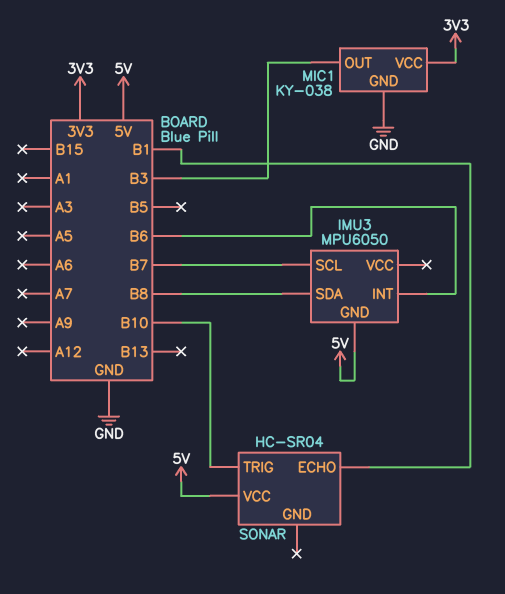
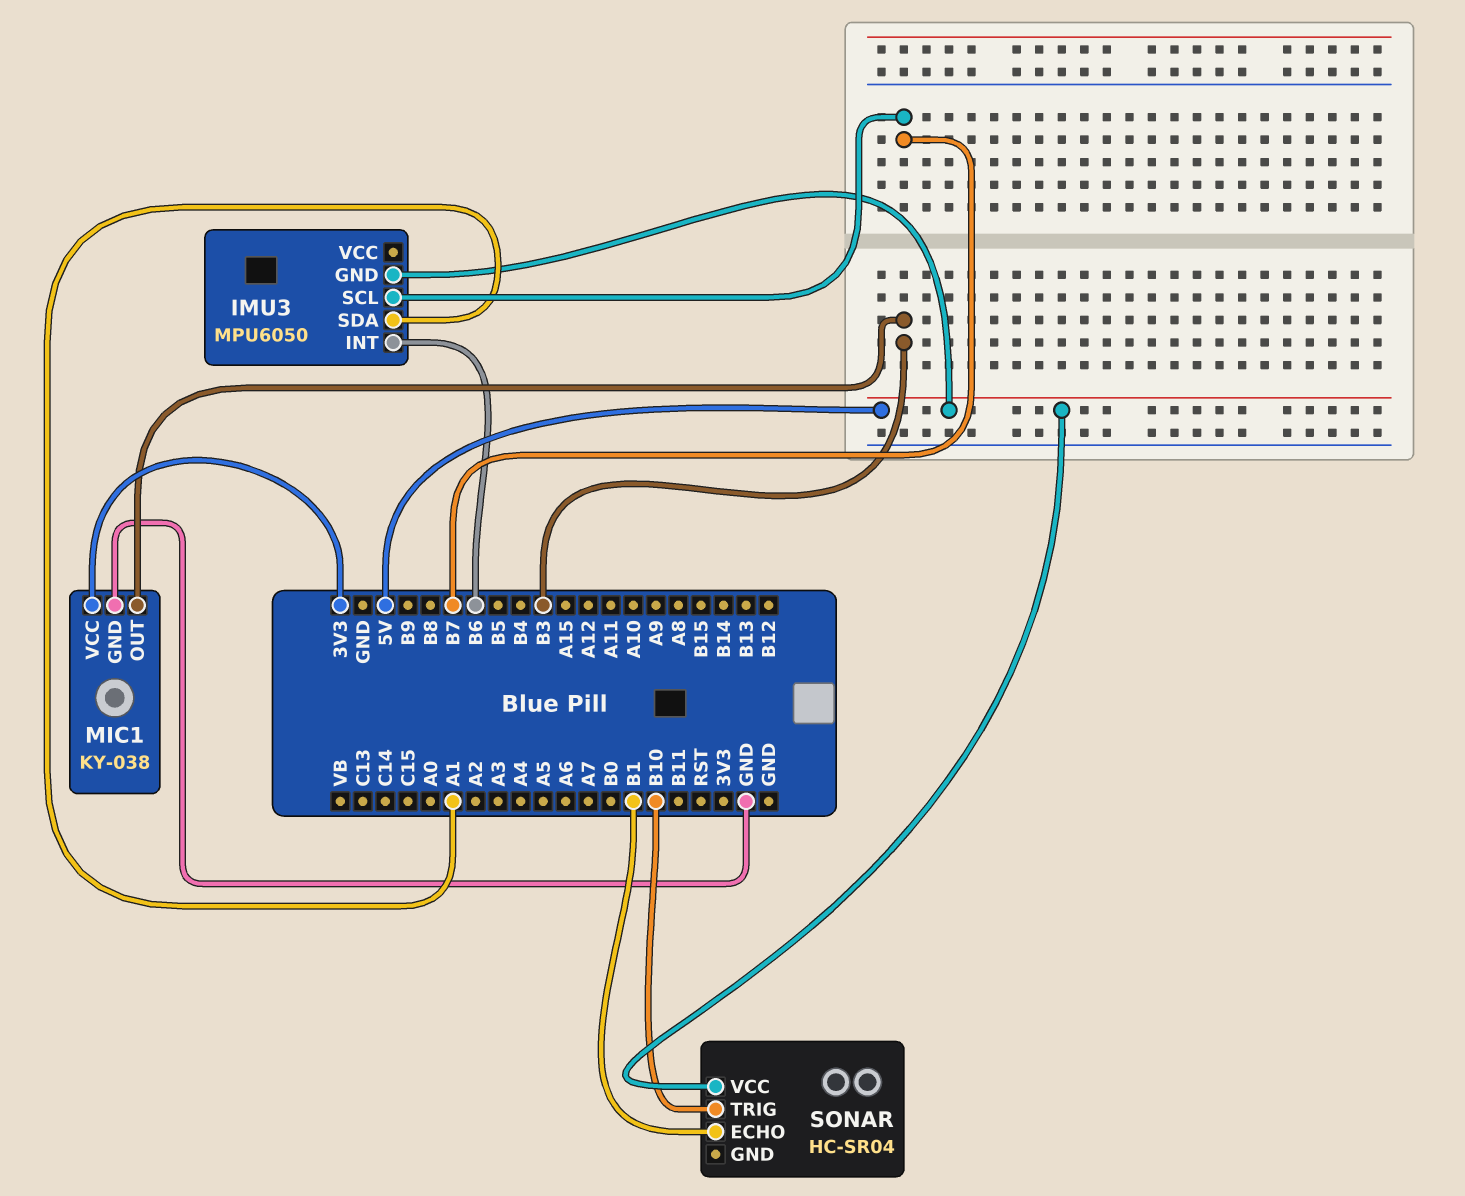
IMU3 pin SDA: B8 -> A1

